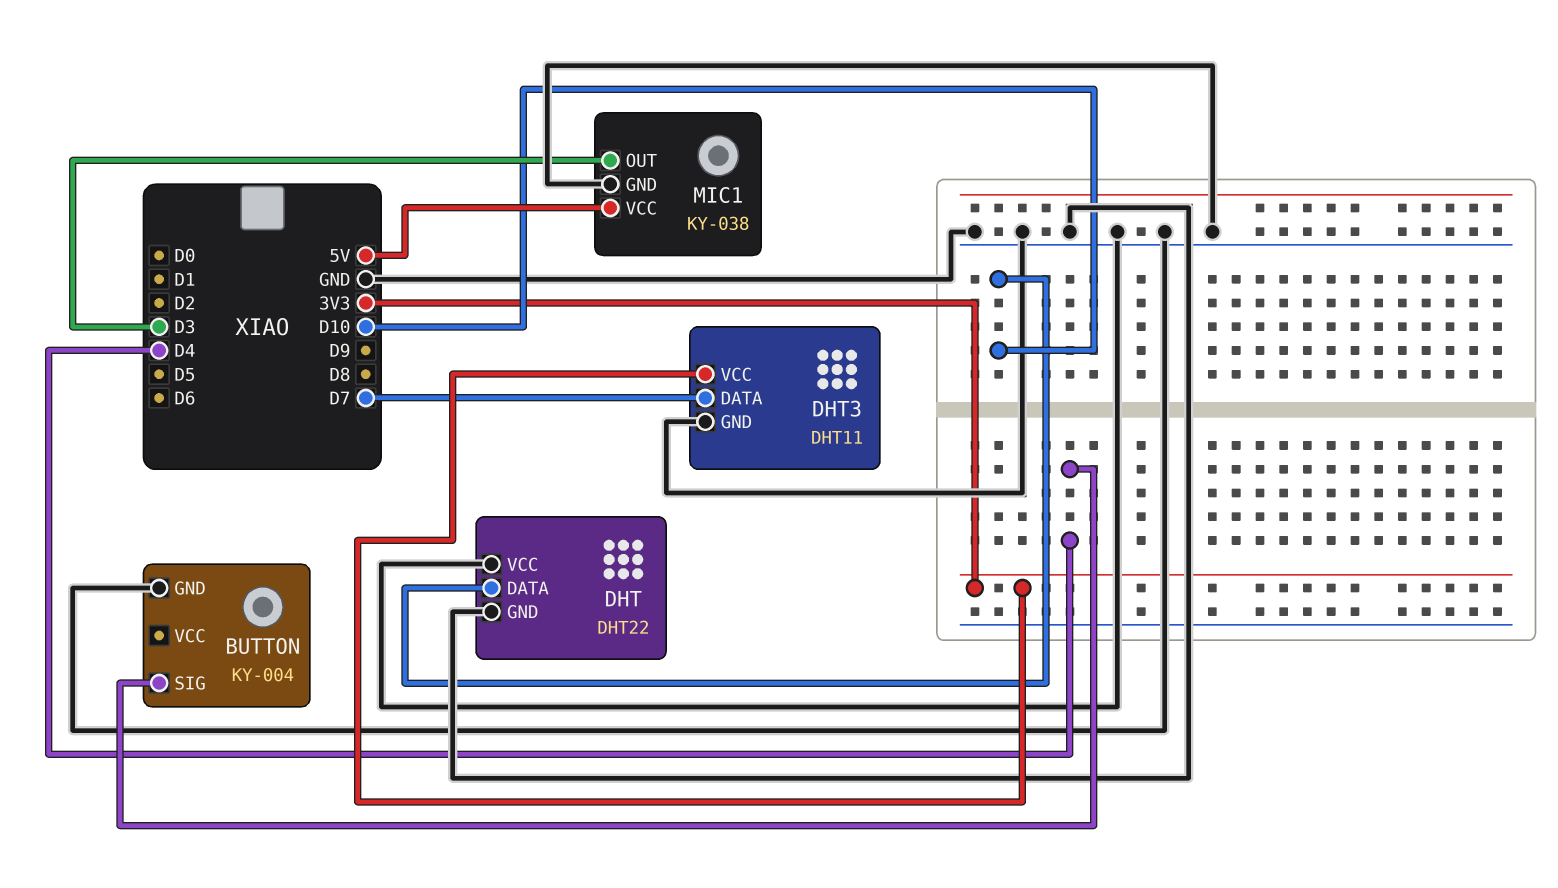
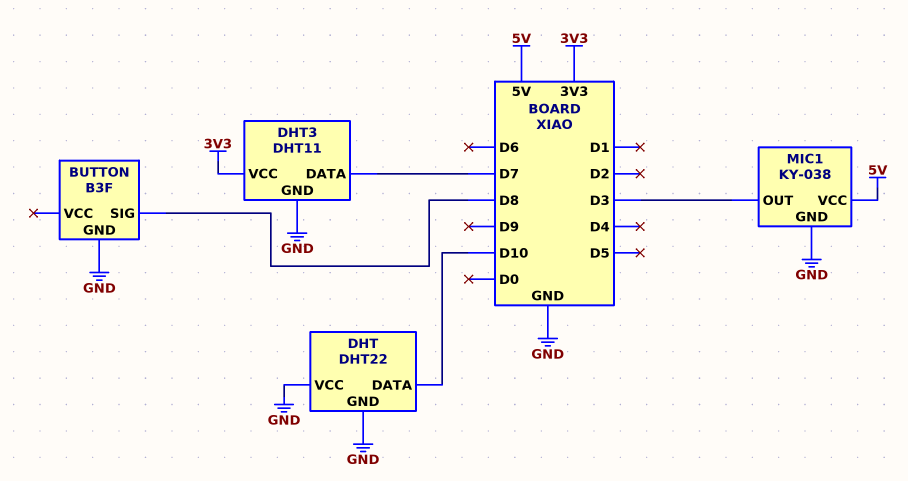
BUTTON: KY-004 -> B3F
BUTTON pin SIG: D4 -> D8

